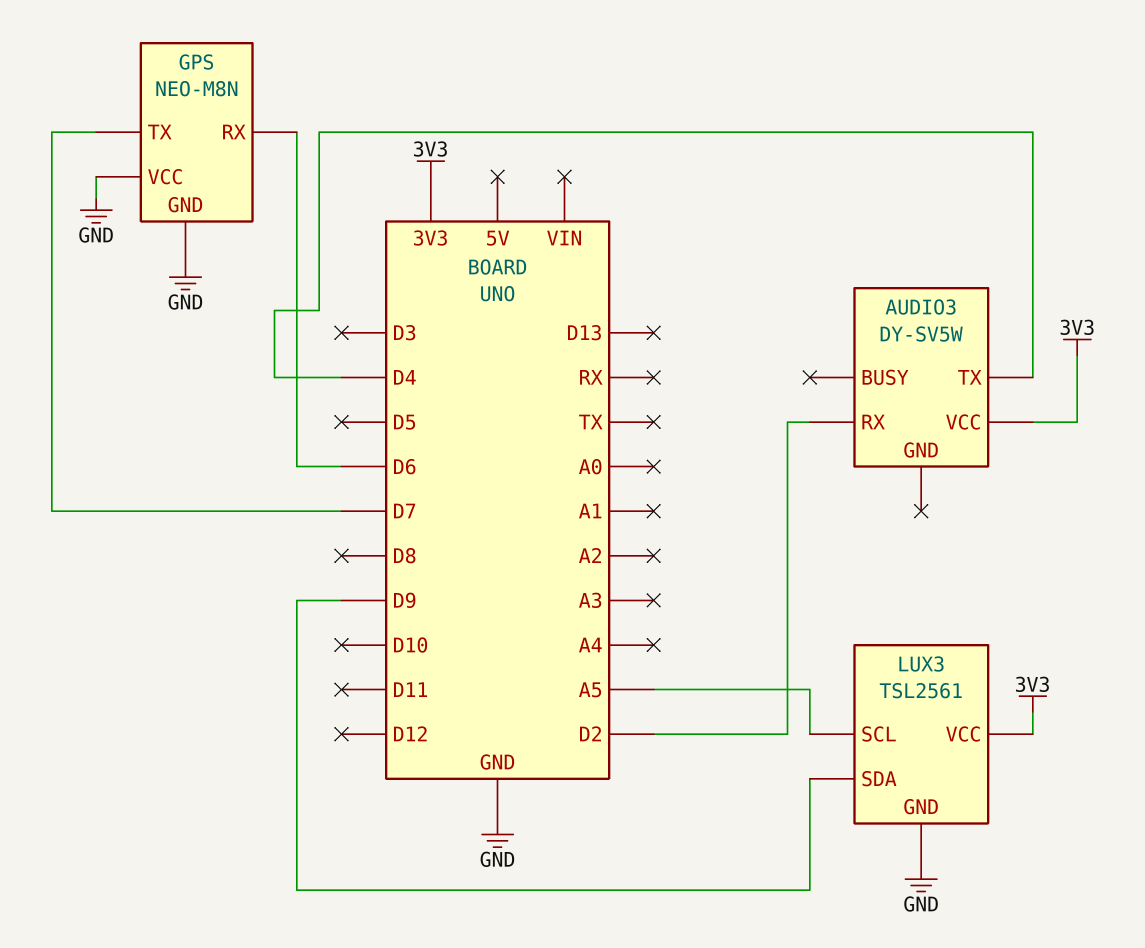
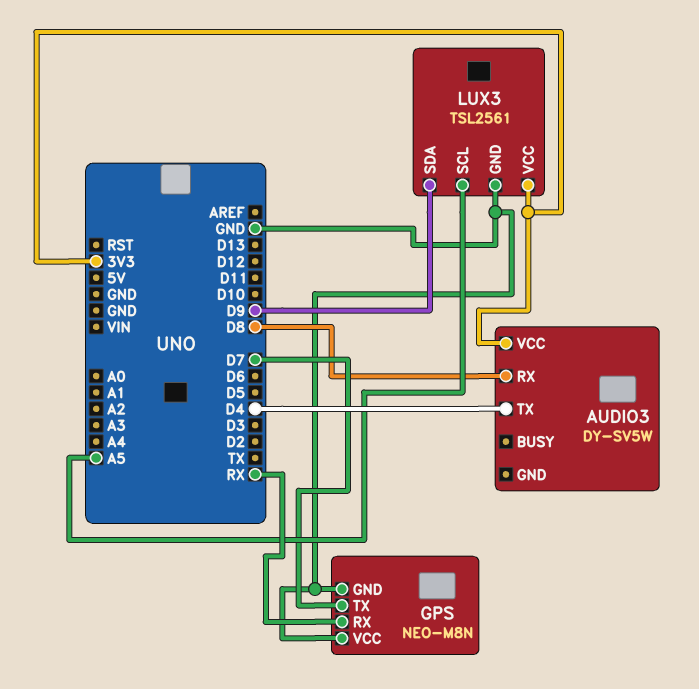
AUDIO3 pin RX: D2 -> D8
GPS pin RX: D6 -> RX

